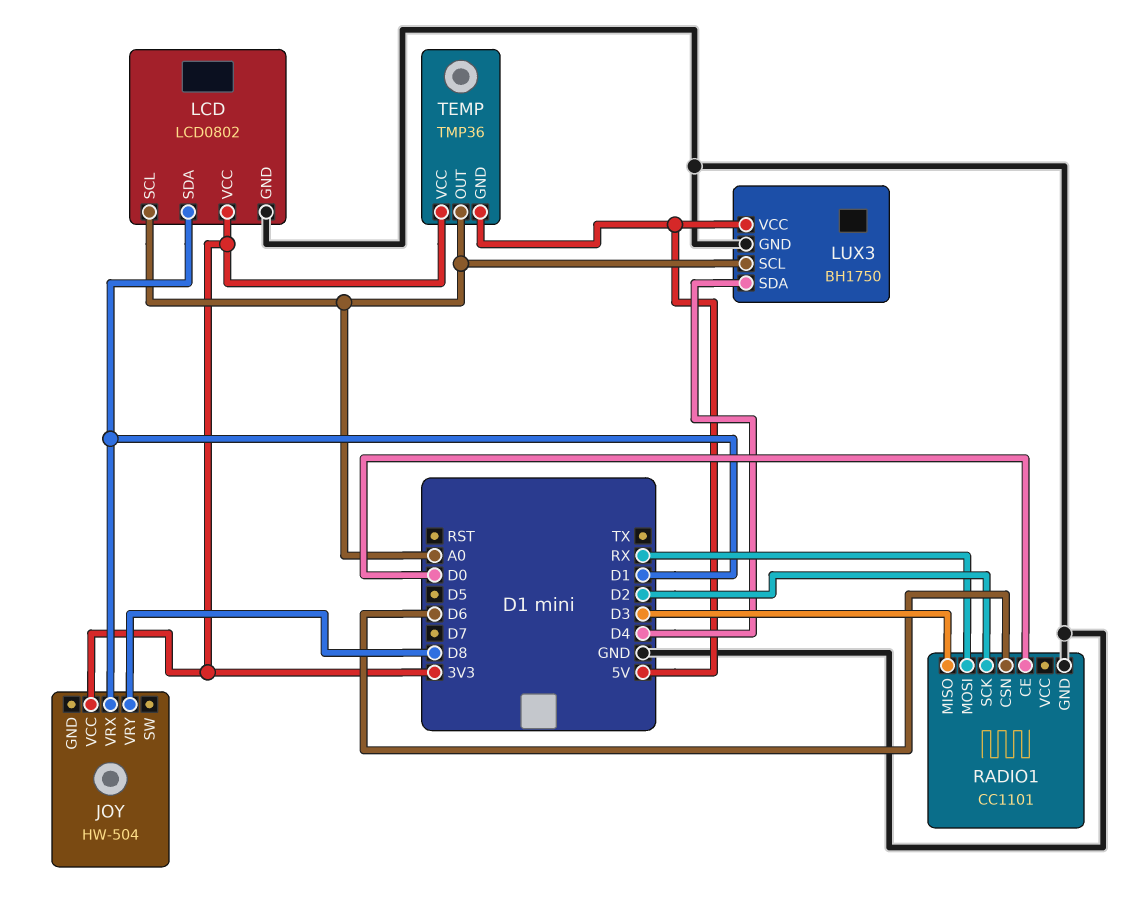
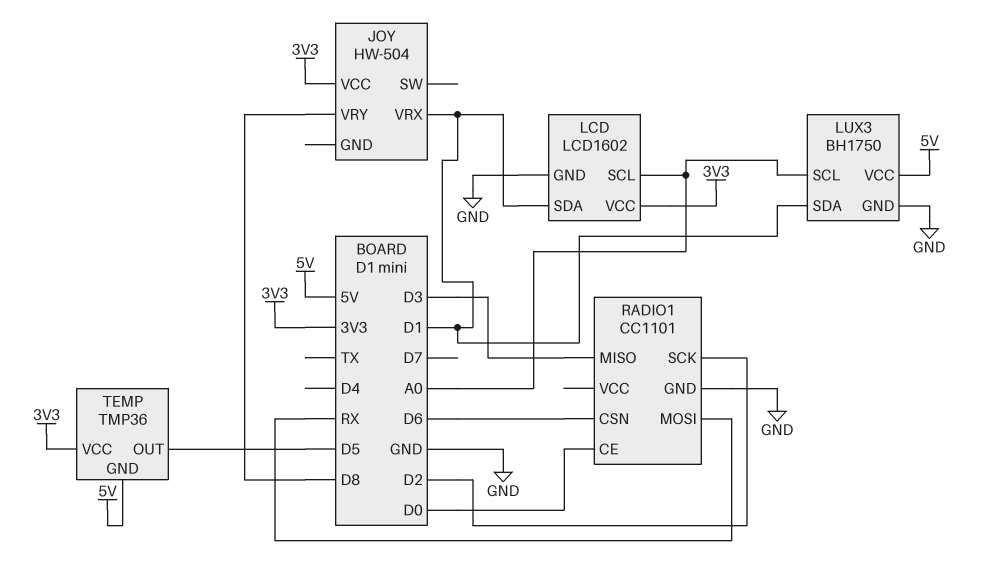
LCD: LCD0802 -> LCD1602
LUX3 pin SDA: D4 -> D1
TEMP pin OUT: A0 -> D5

